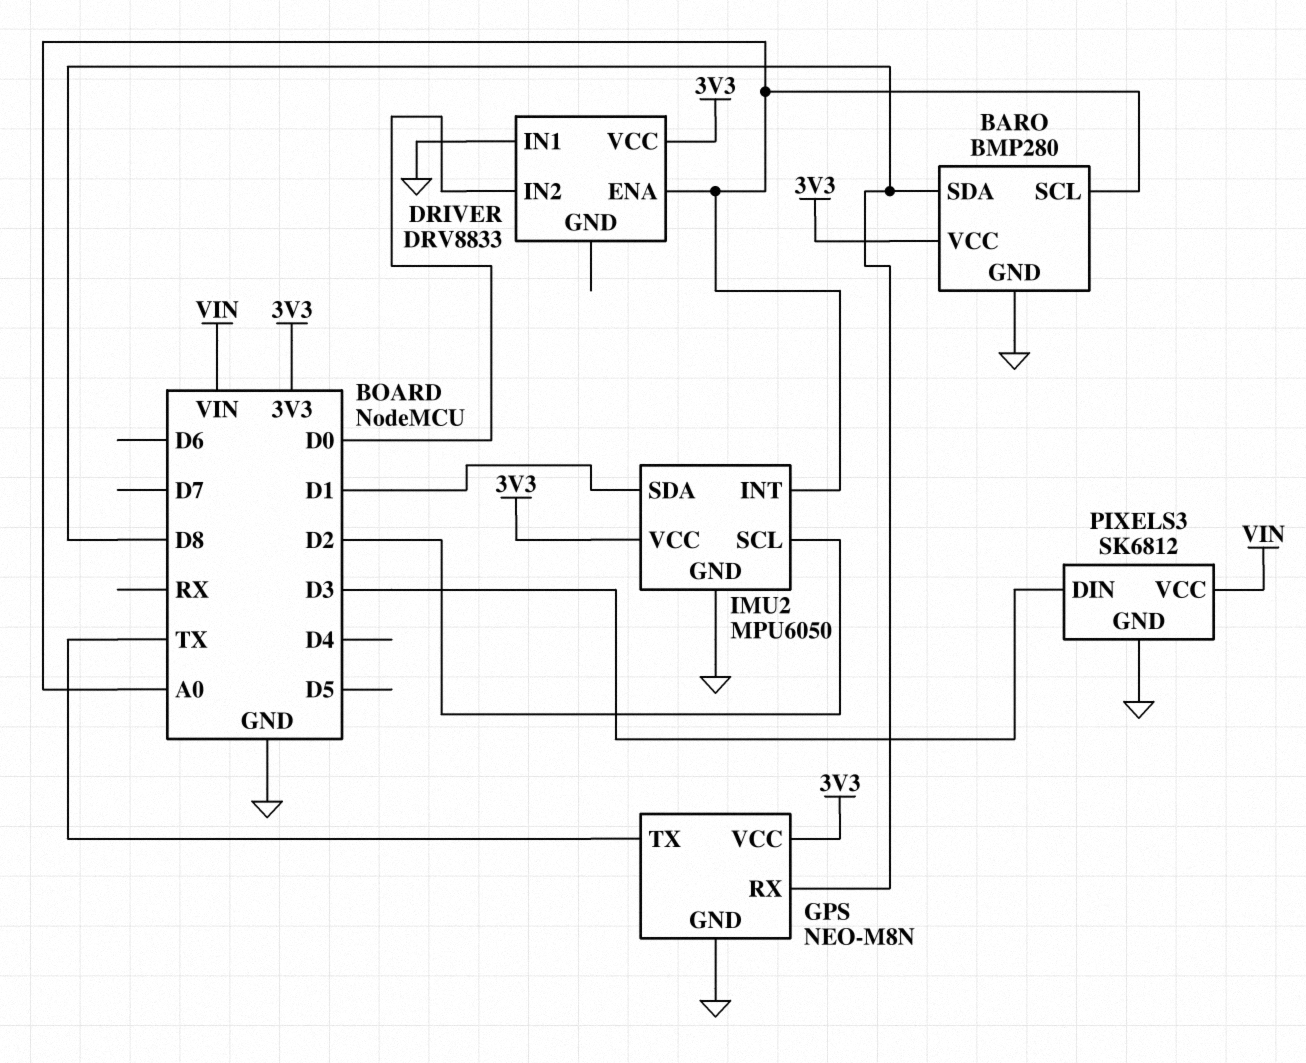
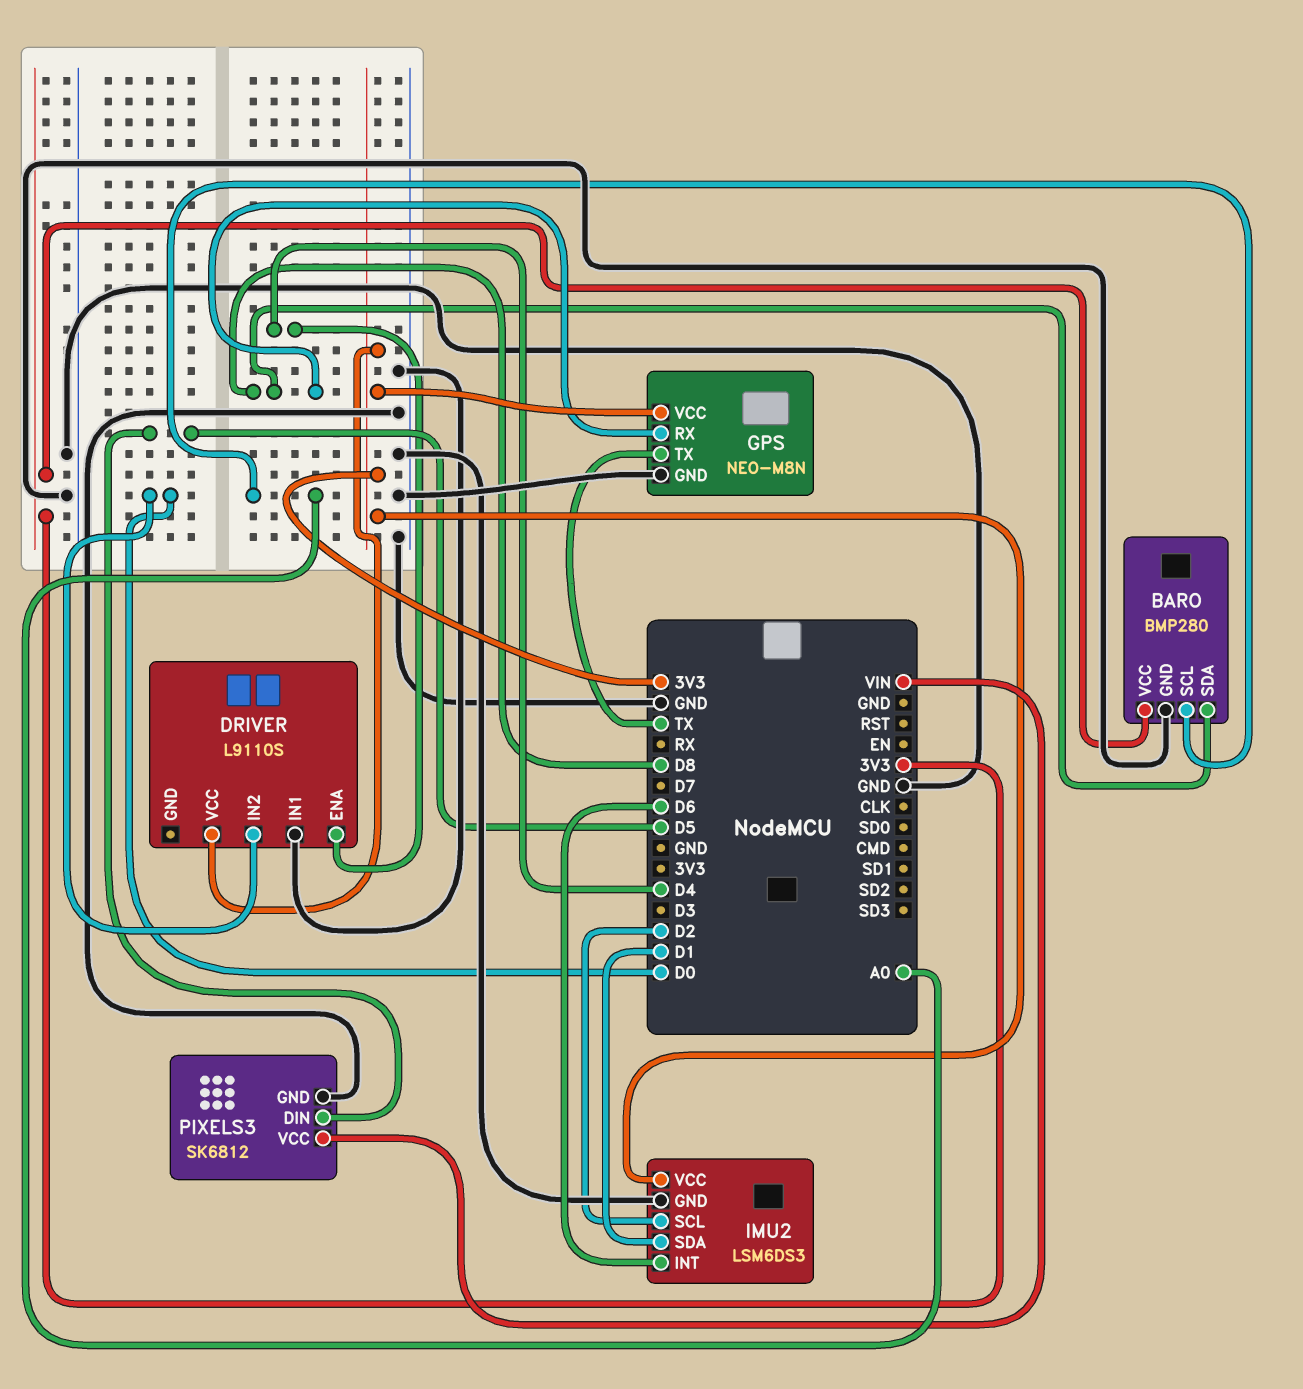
DRIVER: DRV8833 -> L9110S
DRIVER pin ENA: A0 -> D4
IMU2: MPU6050 -> LSM6DS3
IMU2 pin INT: A0 -> D6
PIXELS3 pin DIN: D3 -> D5

